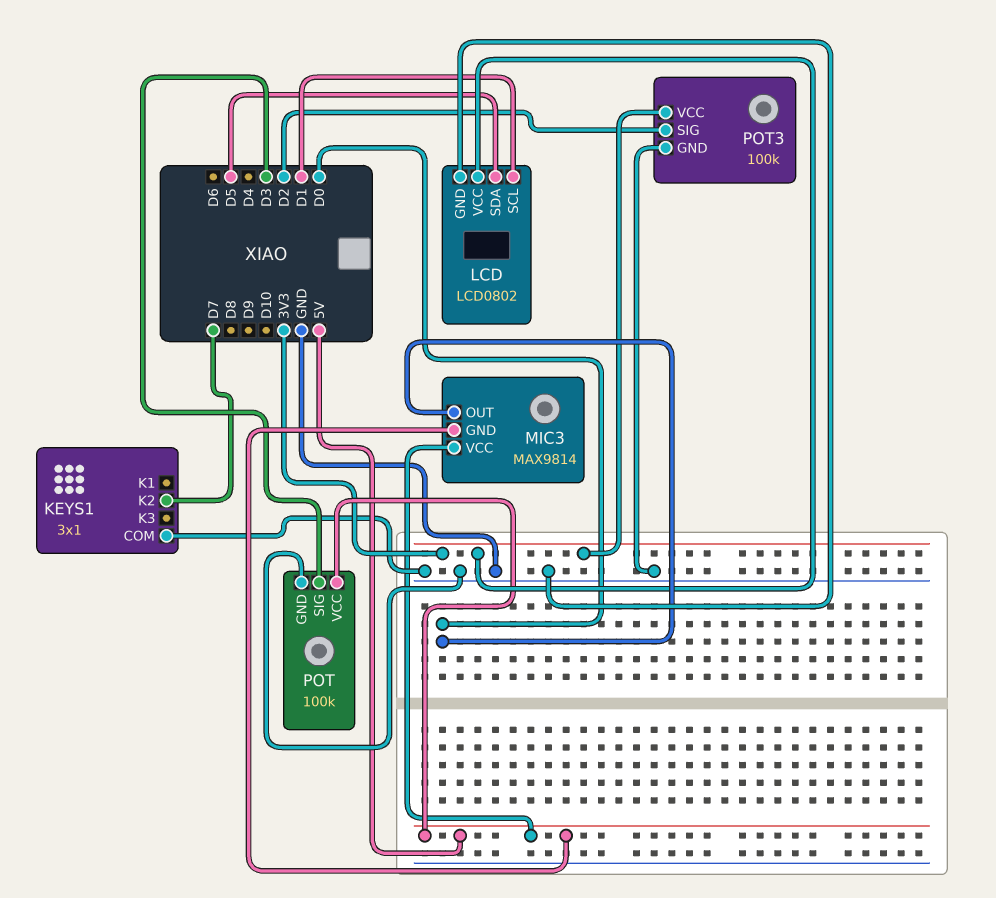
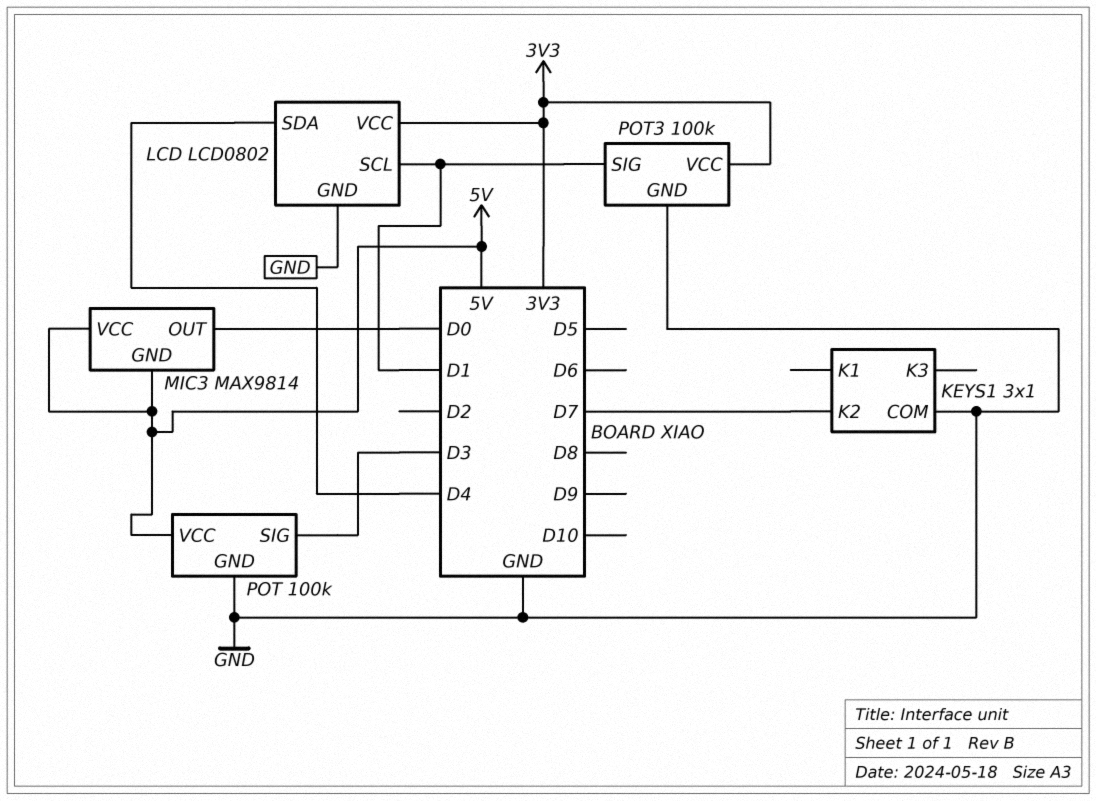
LCD pin SDA: D5 -> D4
POT3 pin SIG: D2 -> D1

